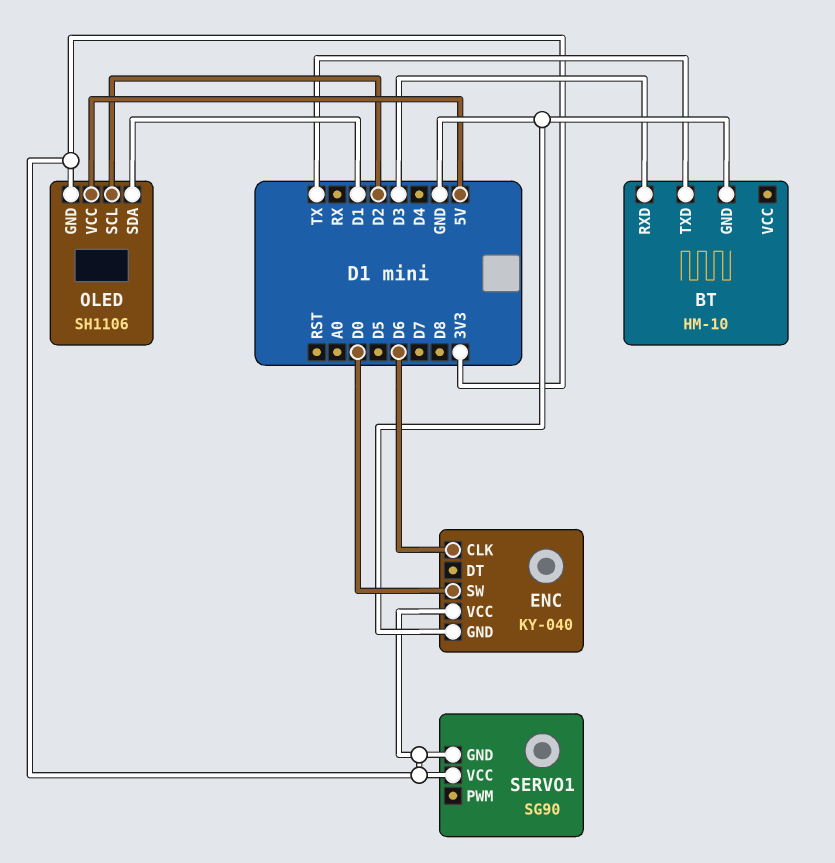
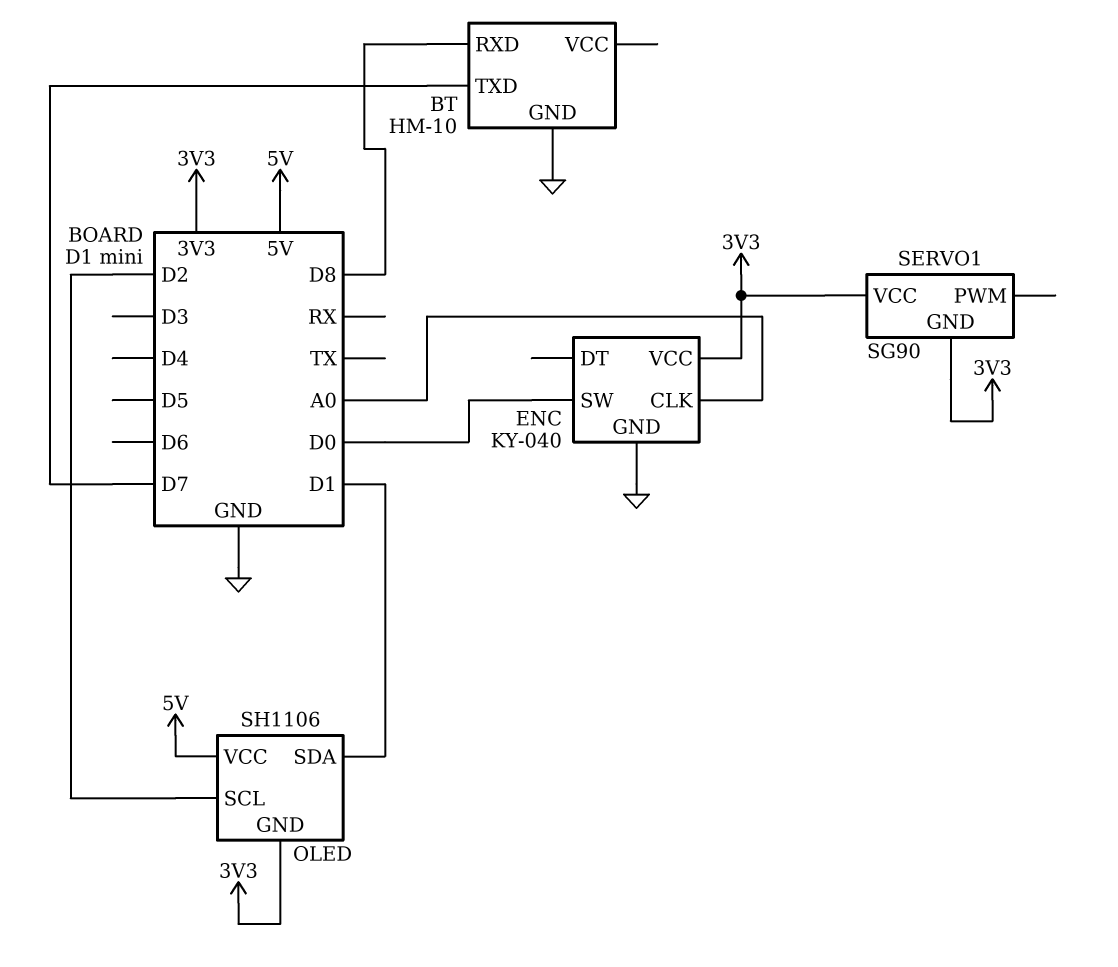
BT pin RXD: D3 -> D8
BT pin TXD: TX -> D7
ENC pin CLK: D6 -> A0

